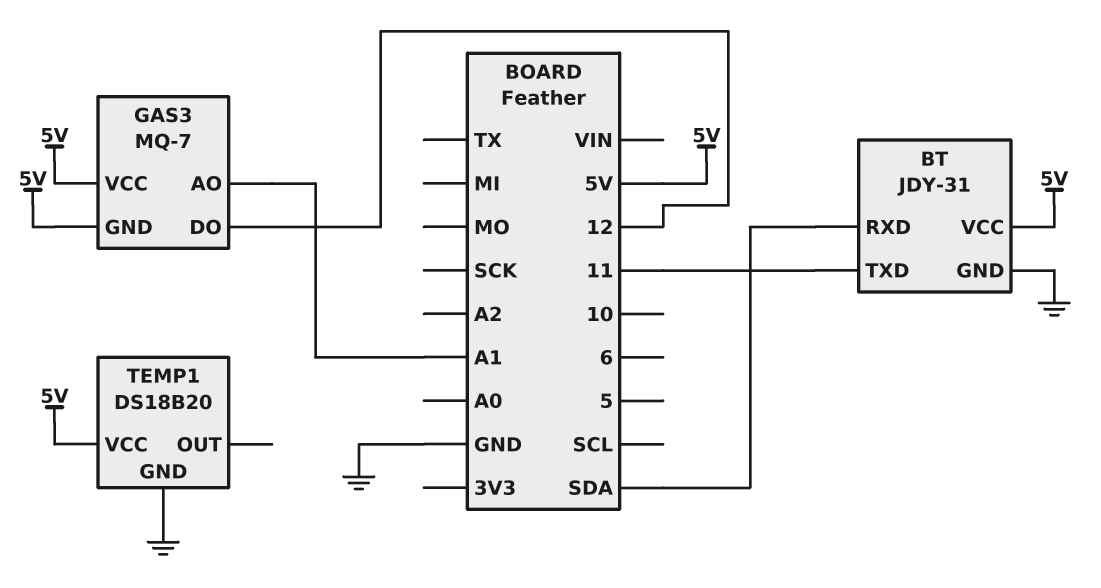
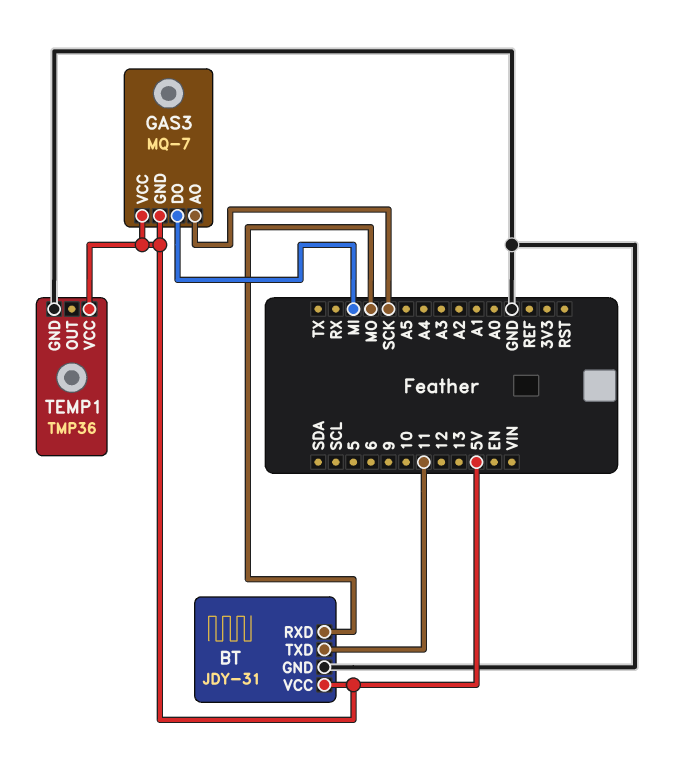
BT pin RXD: SDA -> MO
GAS3 pin AO: A1 -> SCK
GAS3 pin DO: 12 -> MI
TEMP1: DS18B20 -> TMP36

